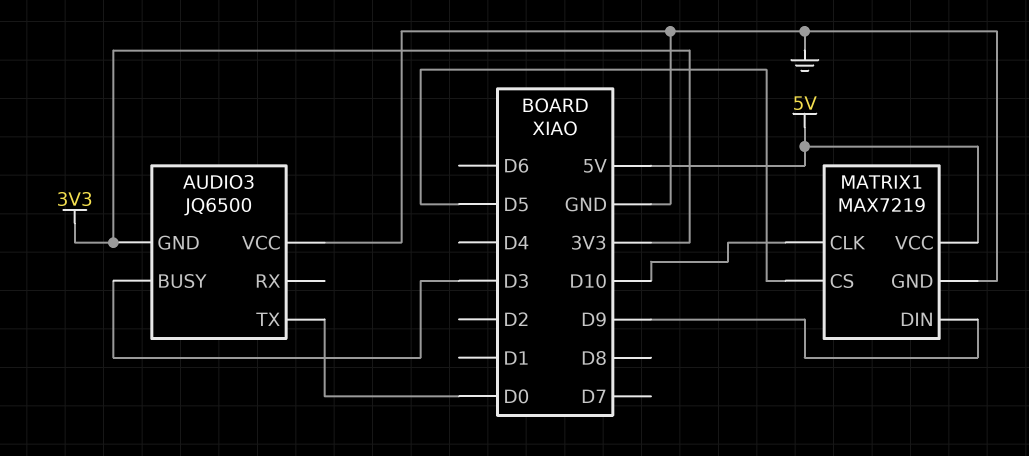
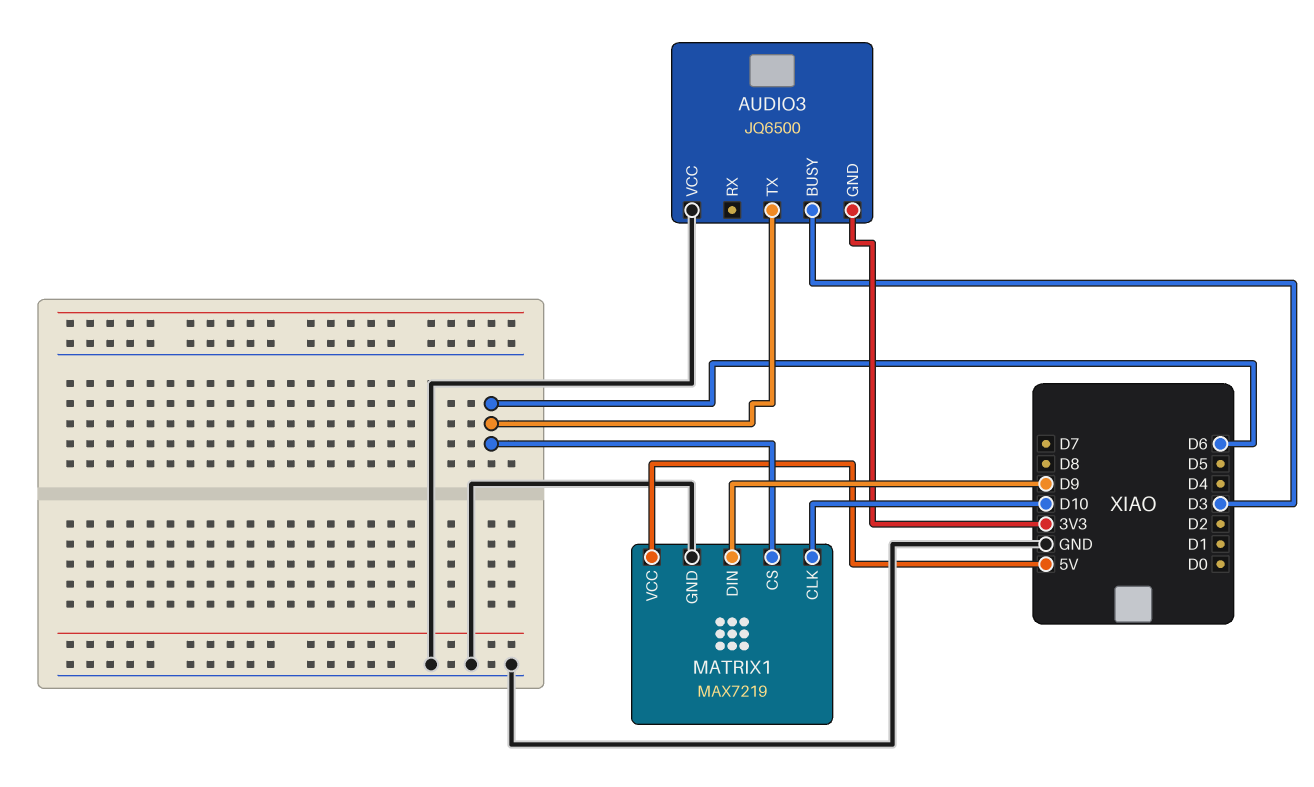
AUDIO3 pin TX: D0 -> D6
MATRIX1 pin CS: D5 -> D6

